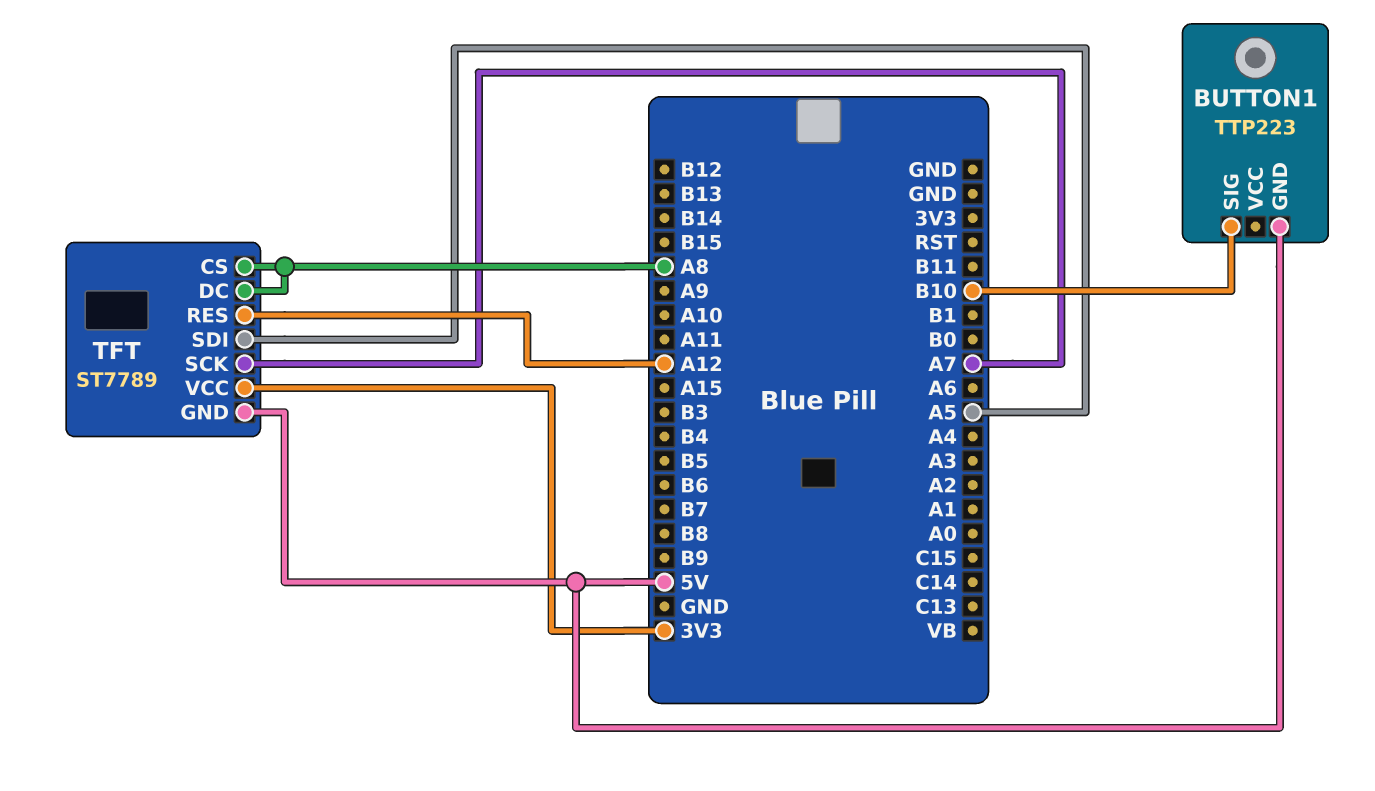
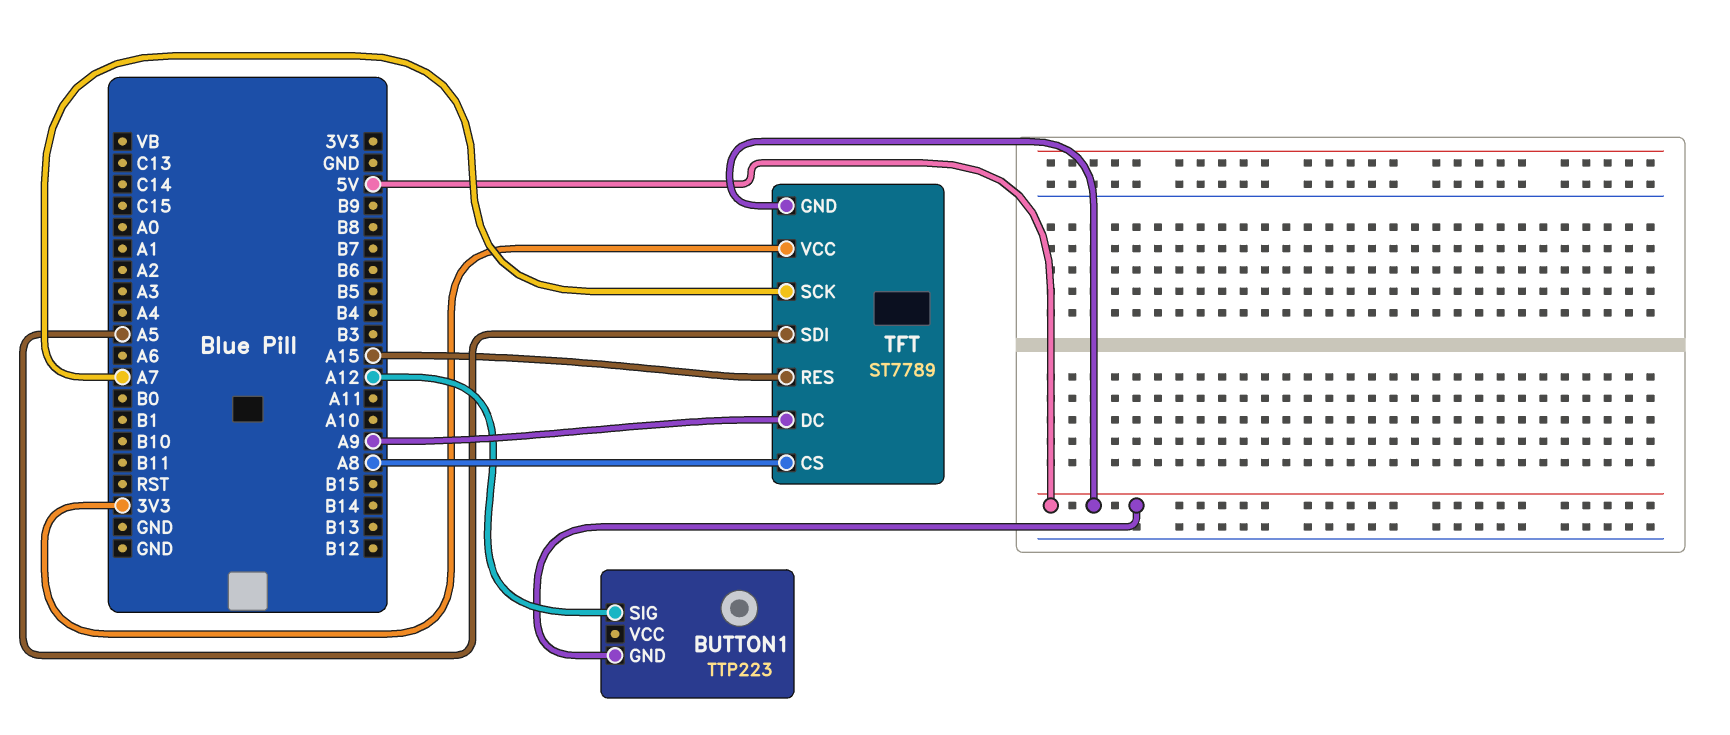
BUTTON1 pin SIG: B10 -> A12
TFT pin DC: A8 -> A9
TFT pin RES: A12 -> A15

